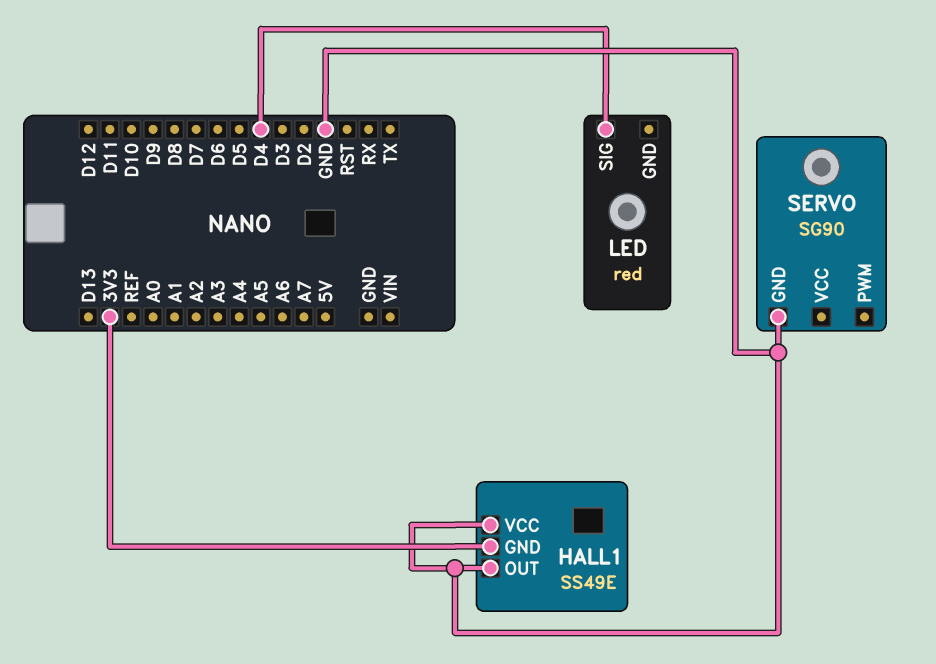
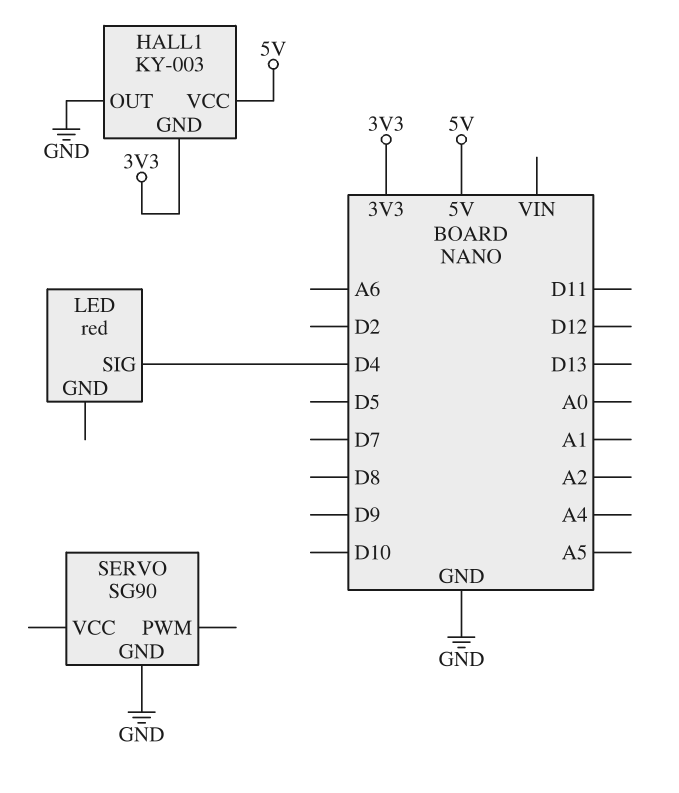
HALL1: SS49E -> KY-003
HALL1 pin VCC: GND -> 5V

